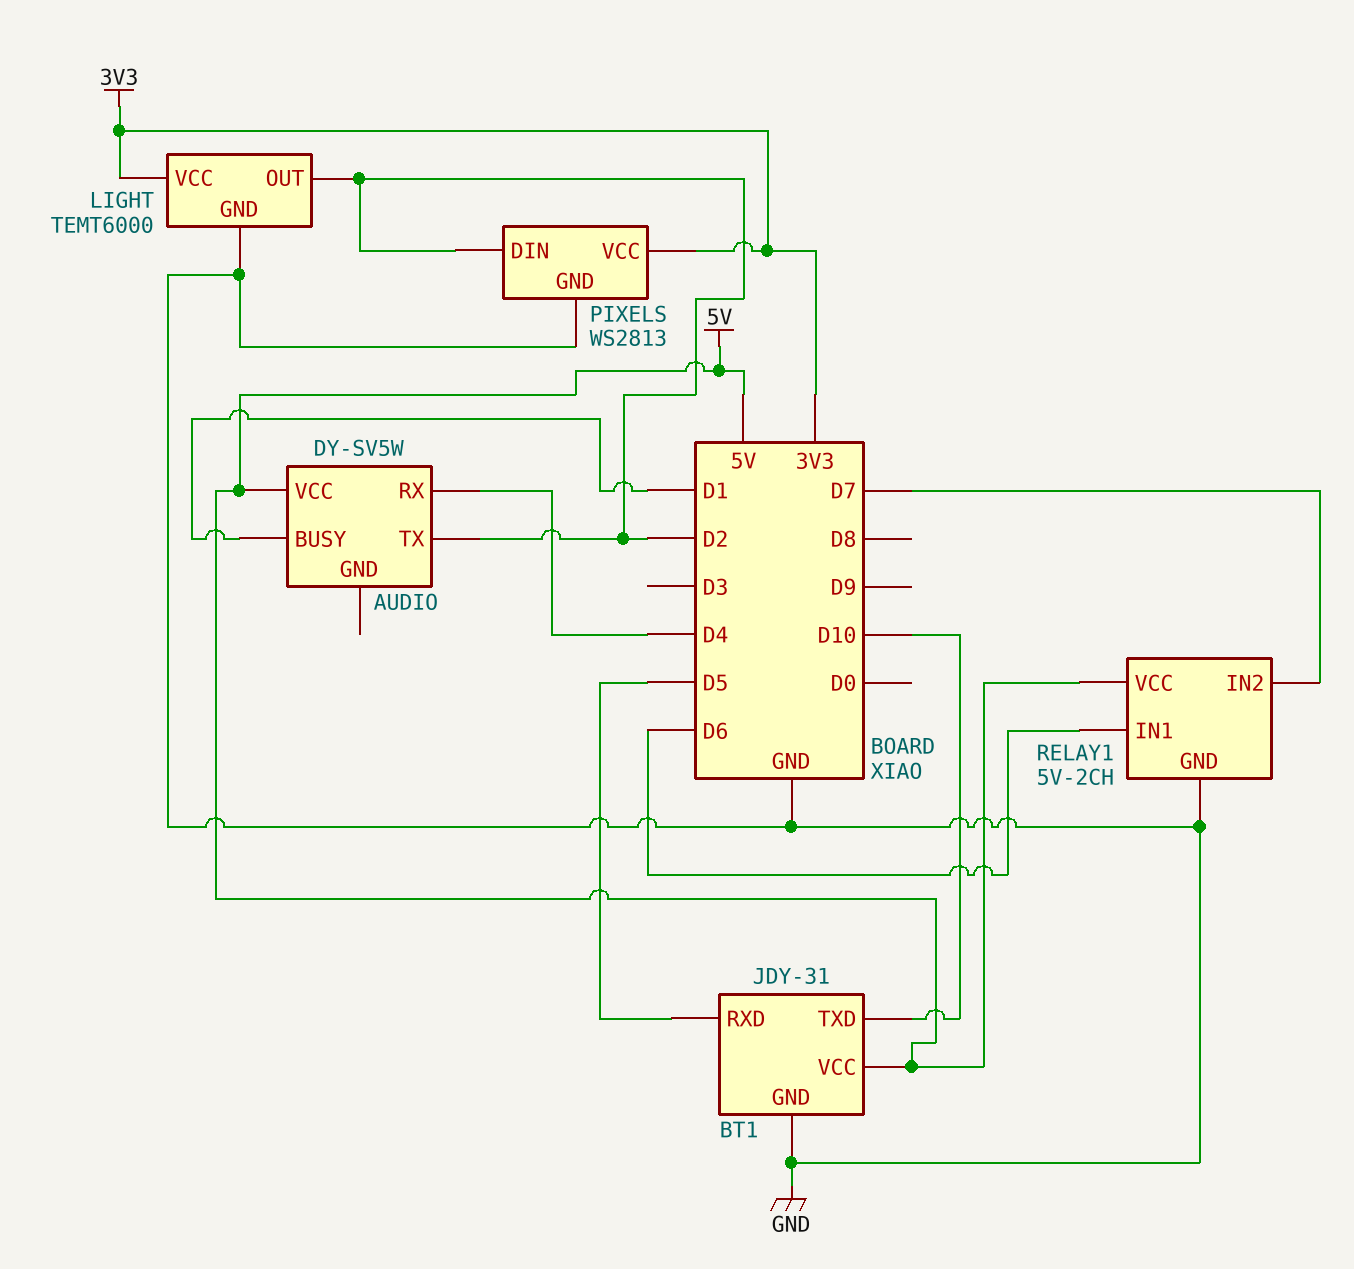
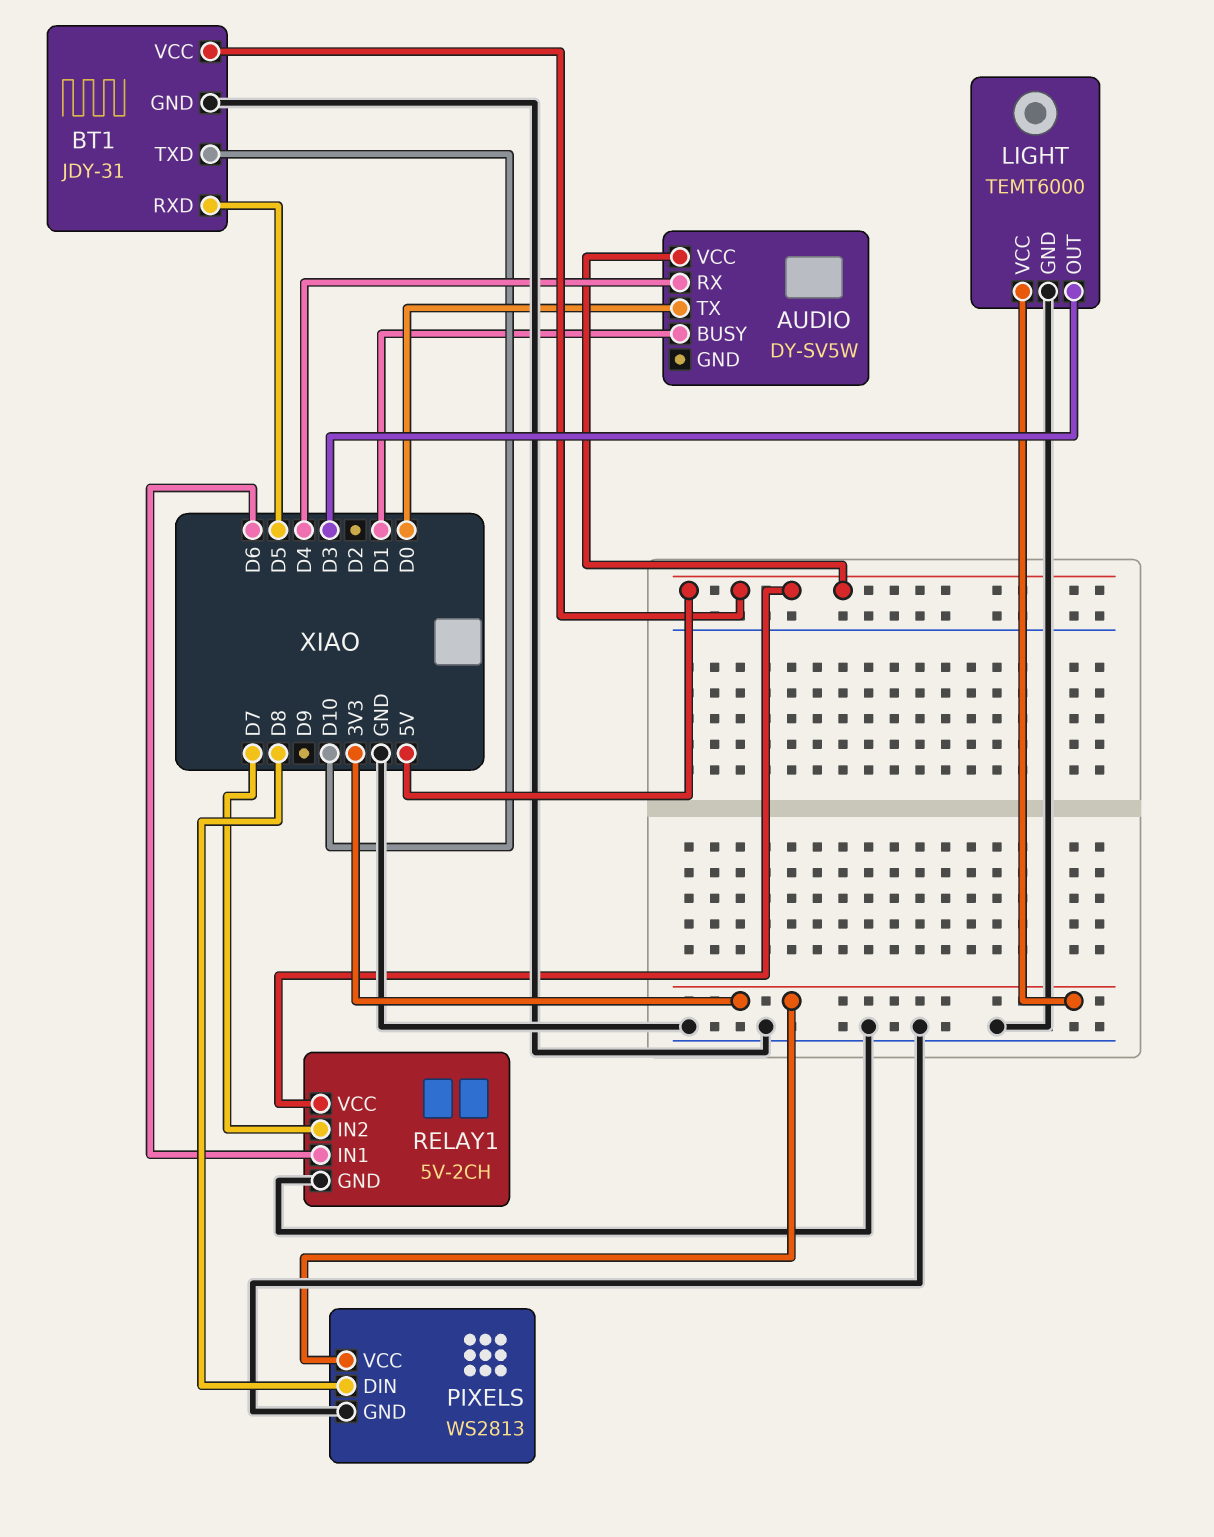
AUDIO pin TX: D2 -> D0
LIGHT pin OUT: D2 -> D3
PIXELS pin DIN: D2 -> D8

